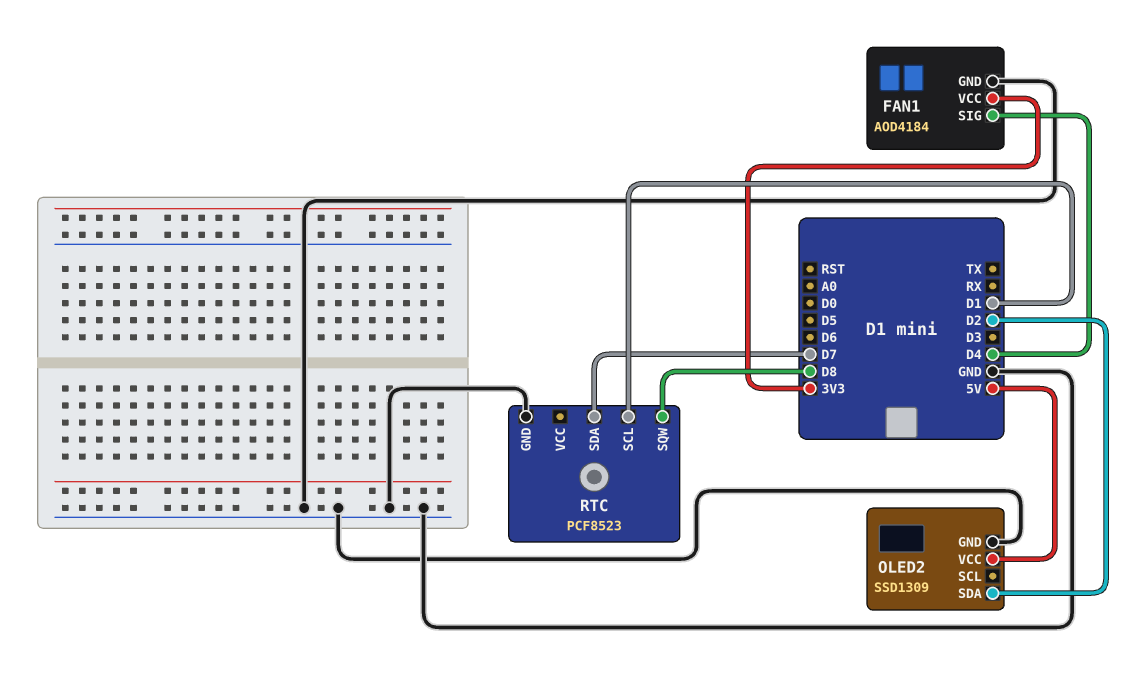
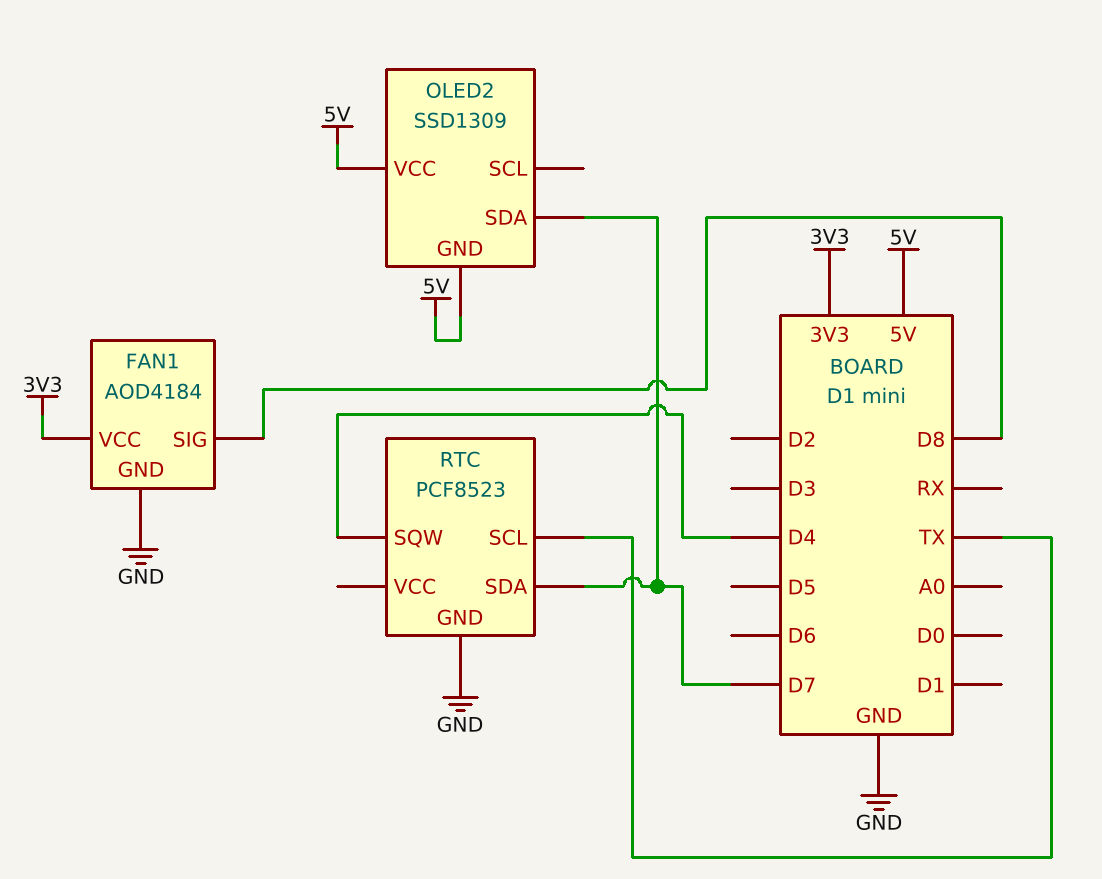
FAN1 pin SIG: D4 -> D8
OLED2 pin GND: GND -> 5V
OLED2 pin SDA: D2 -> D7
RTC pin SCL: D1 -> TX
RTC pin SQW: D8 -> D4

